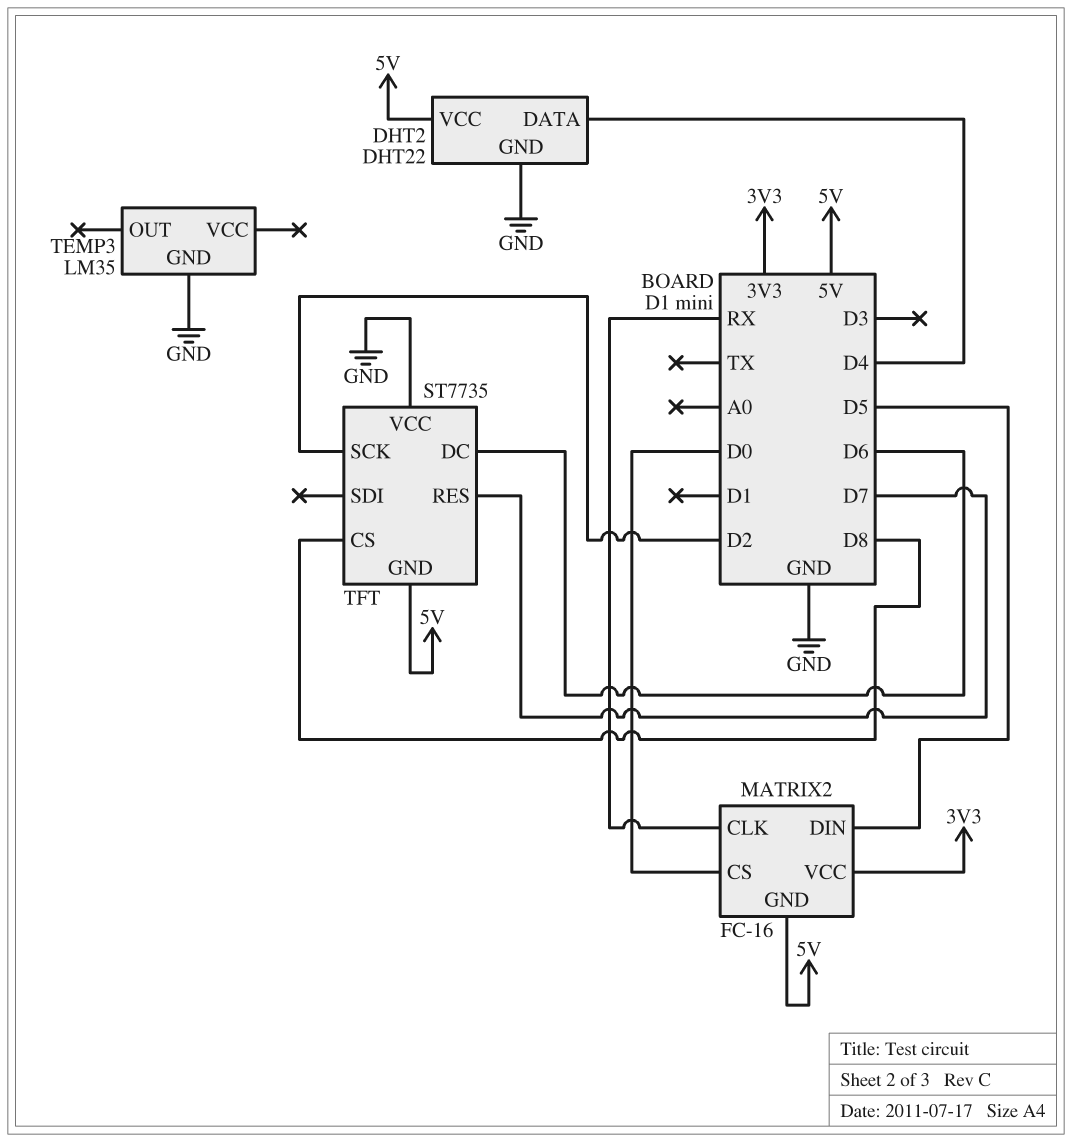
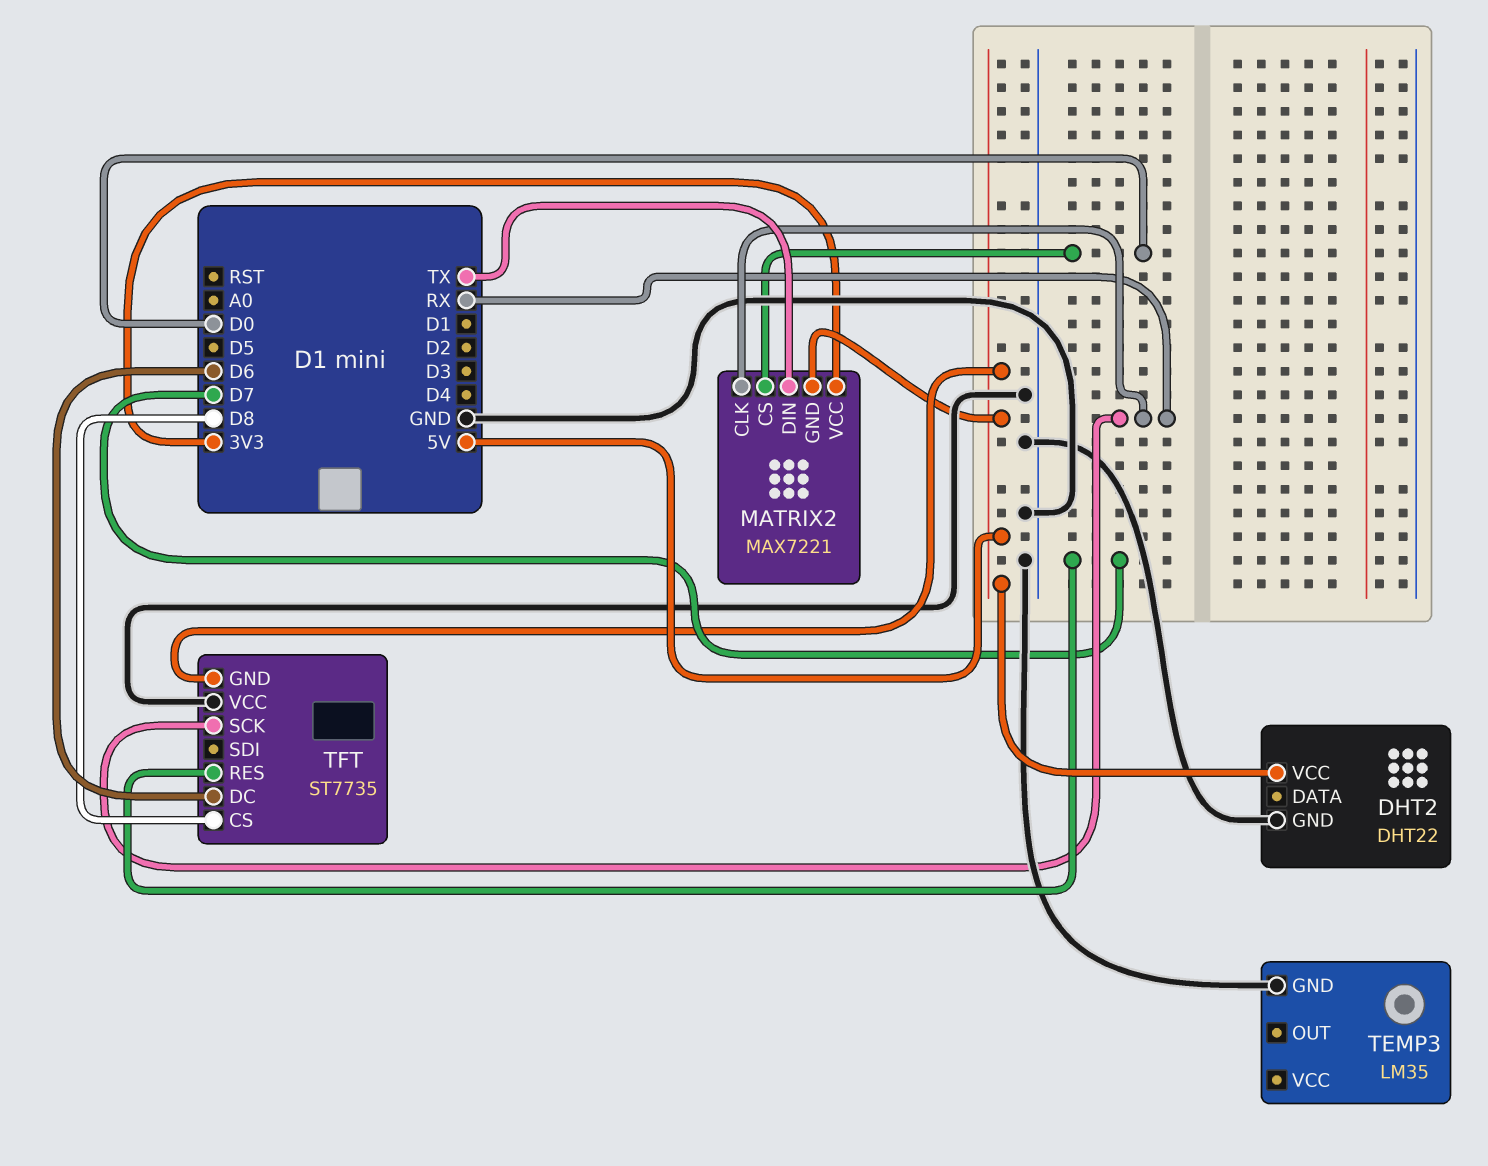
DHT2 pin DATA: D4 -> none
MATRIX2: FC-16 -> MAX7221
MATRIX2 pin DIN: D5 -> TX
TFT pin SCK: D2 -> RX

